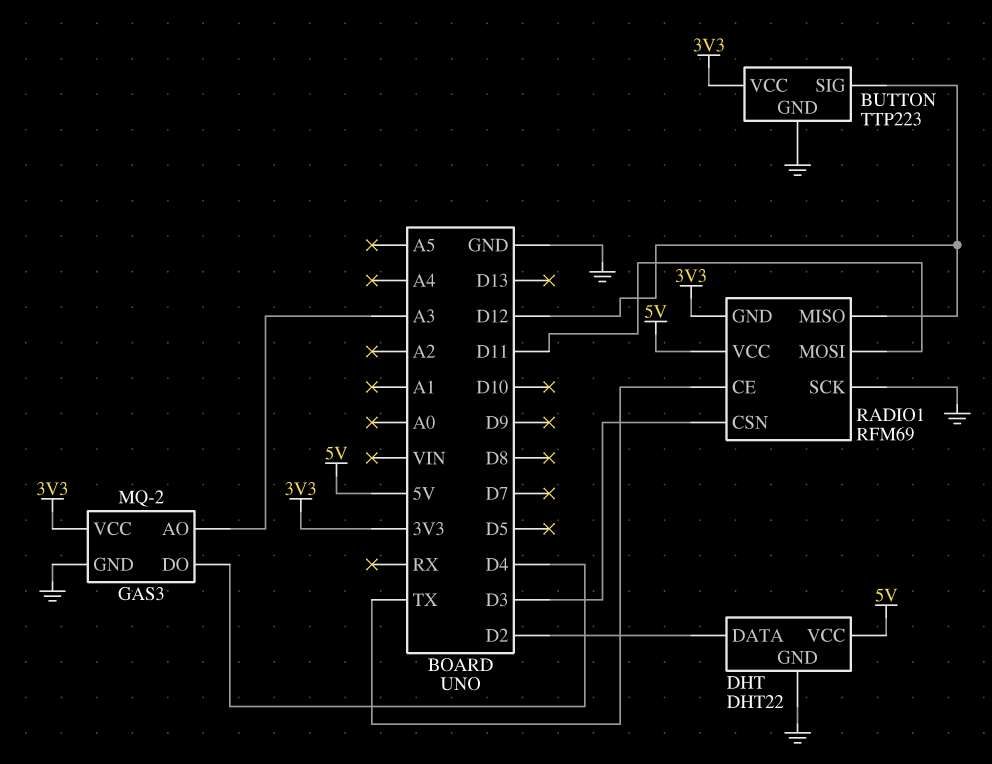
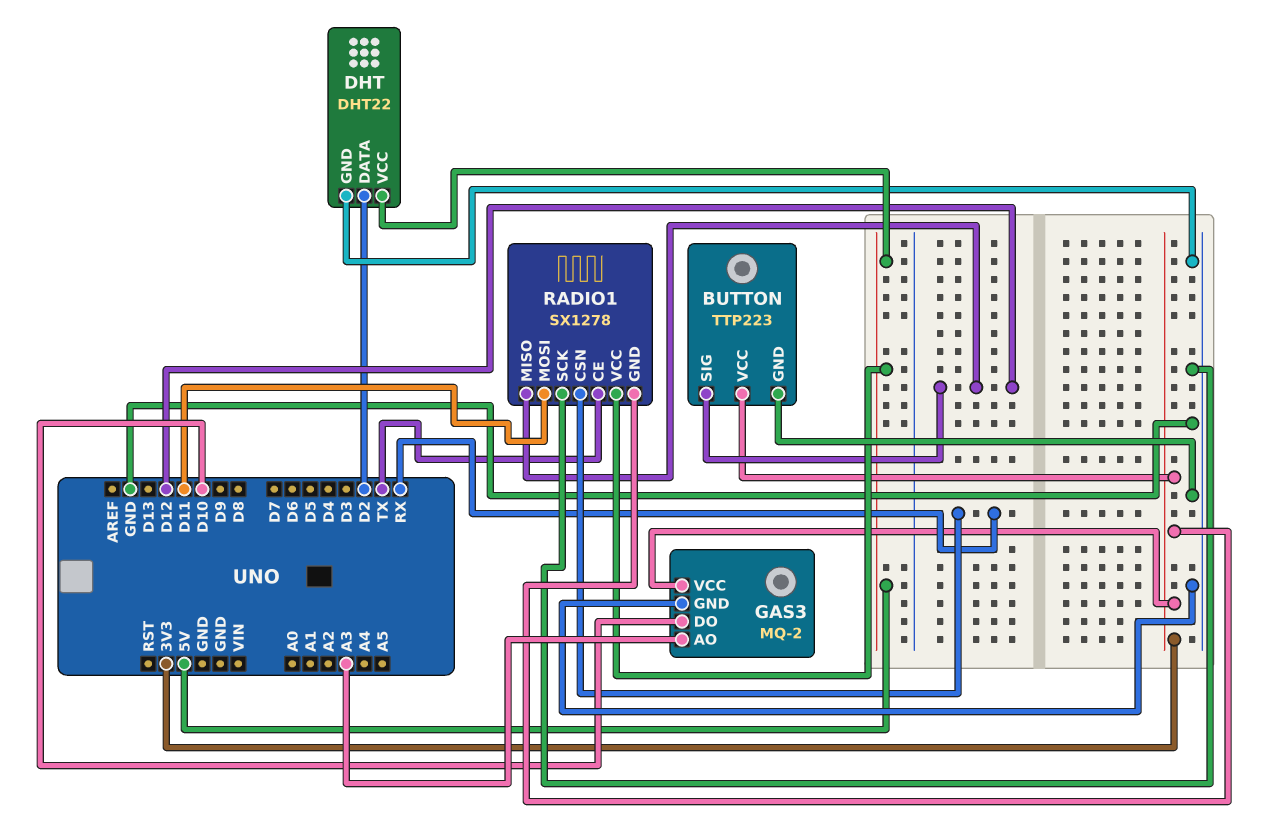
GAS3 pin DO: D4 -> D10
RADIO1: RFM69 -> SX1278
RADIO1 pin CSN: D3 -> RX

